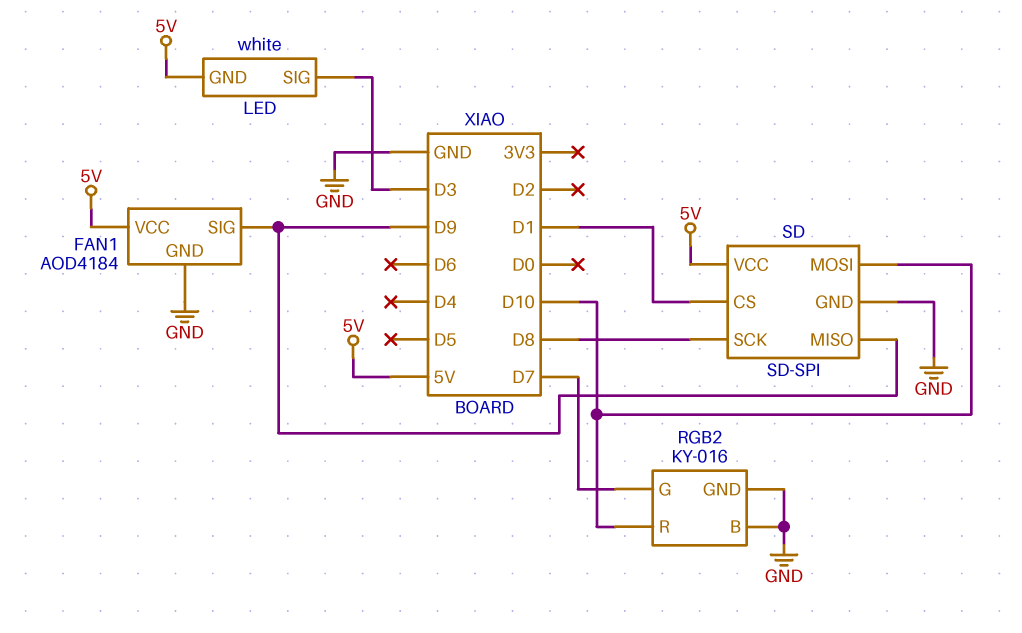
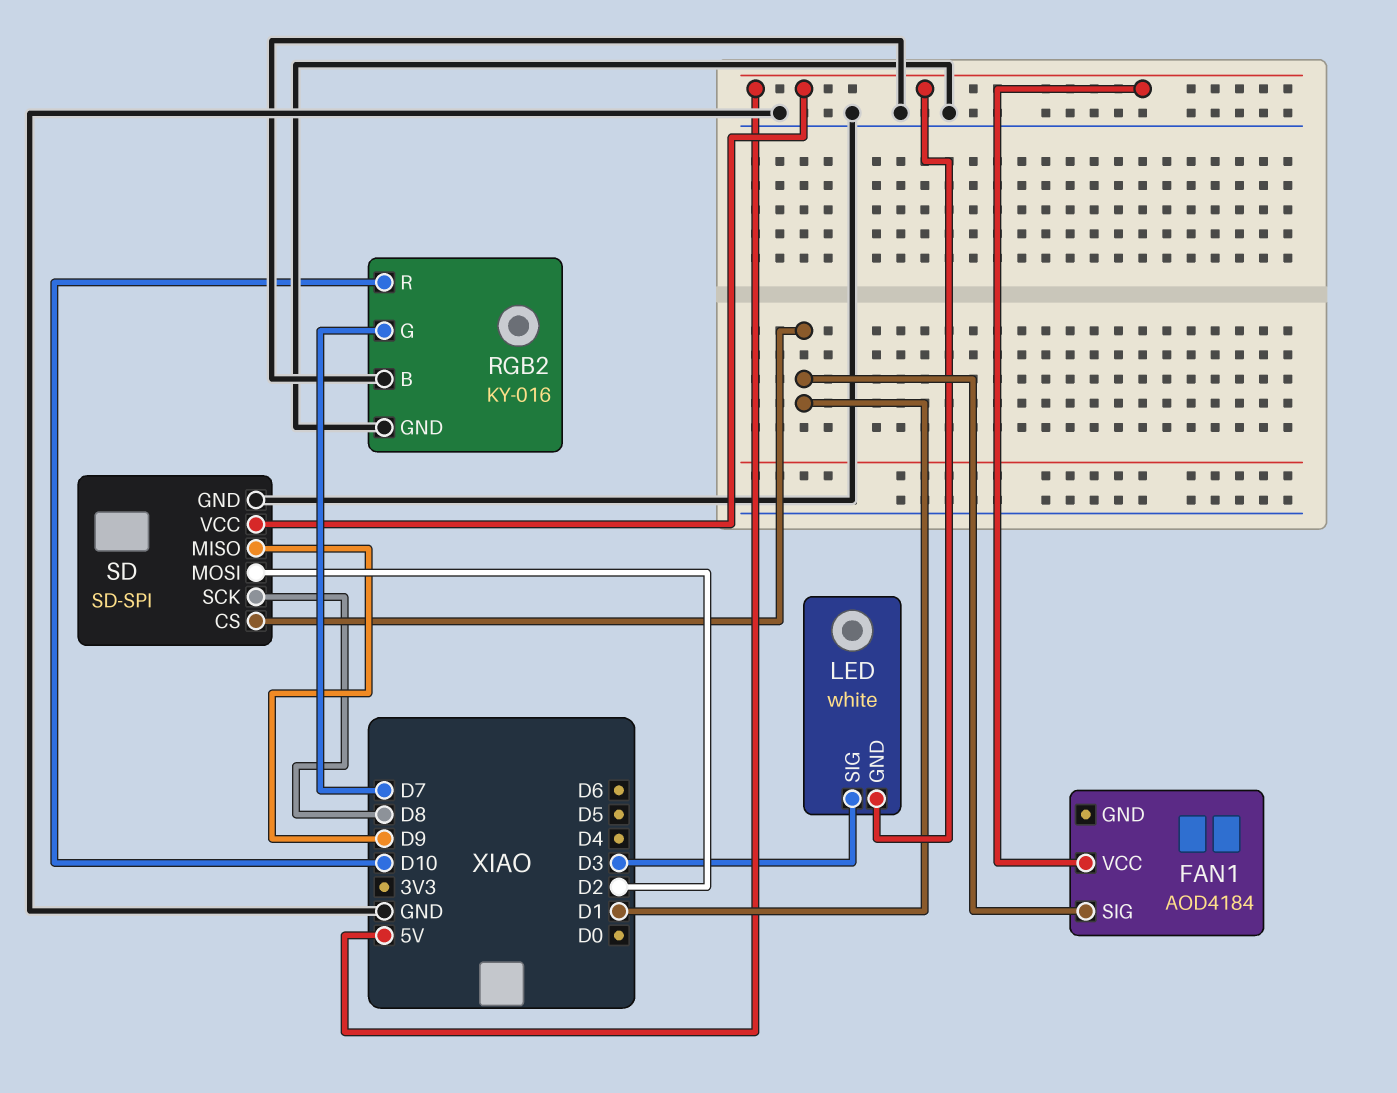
FAN1 pin GND: GND -> none
FAN1 pin SIG: D9 -> D1
SD pin MOSI: D10 -> D2

